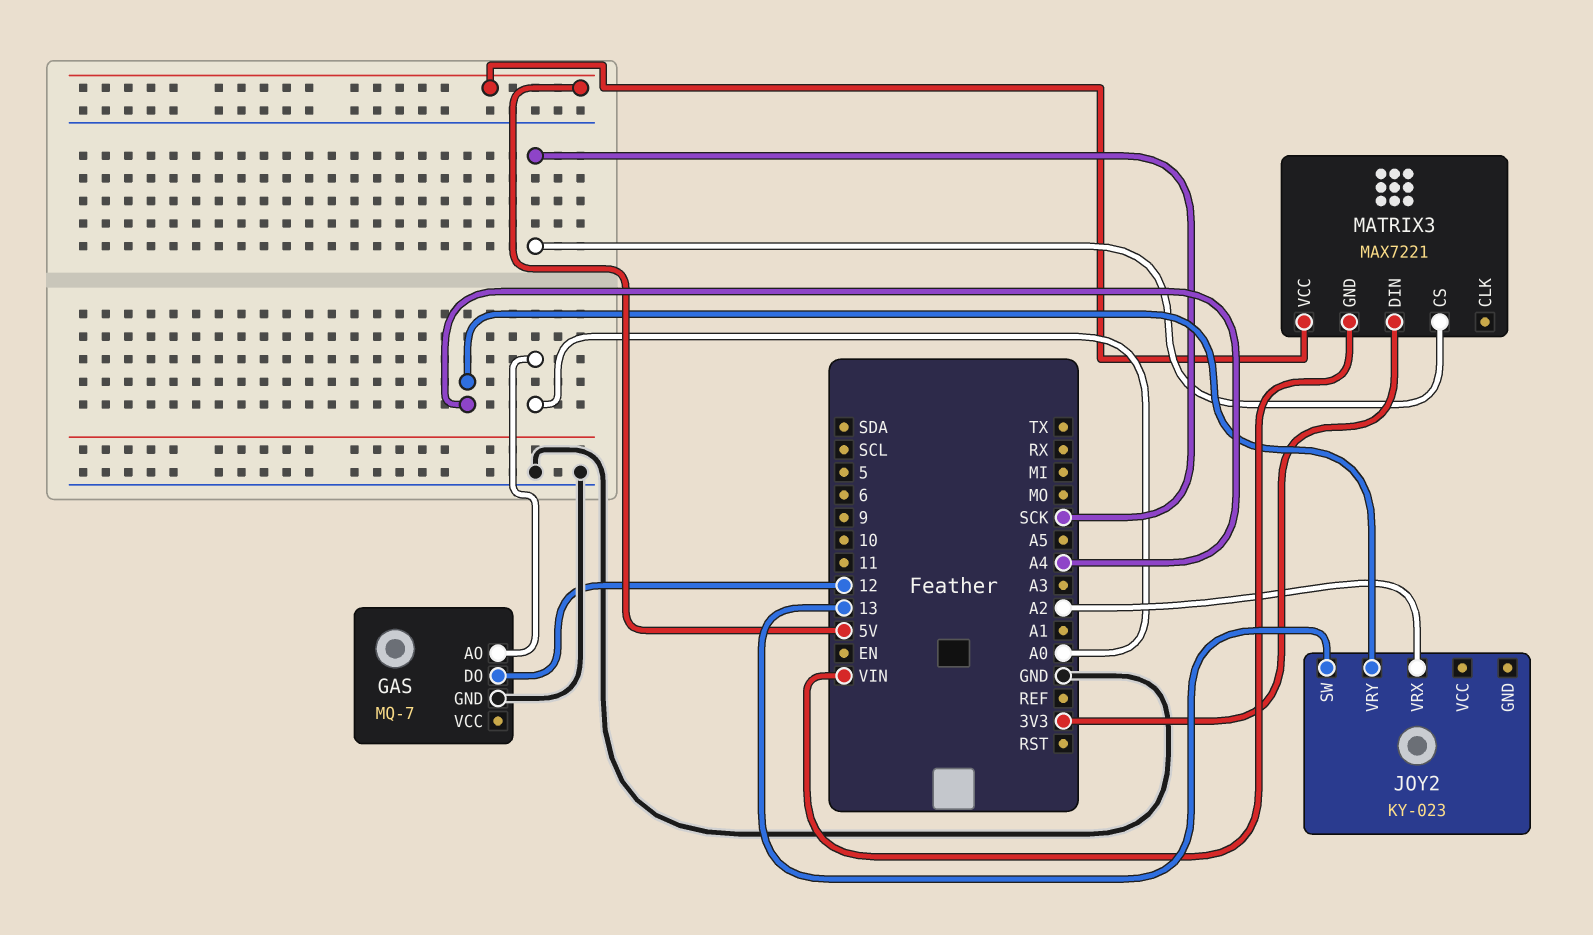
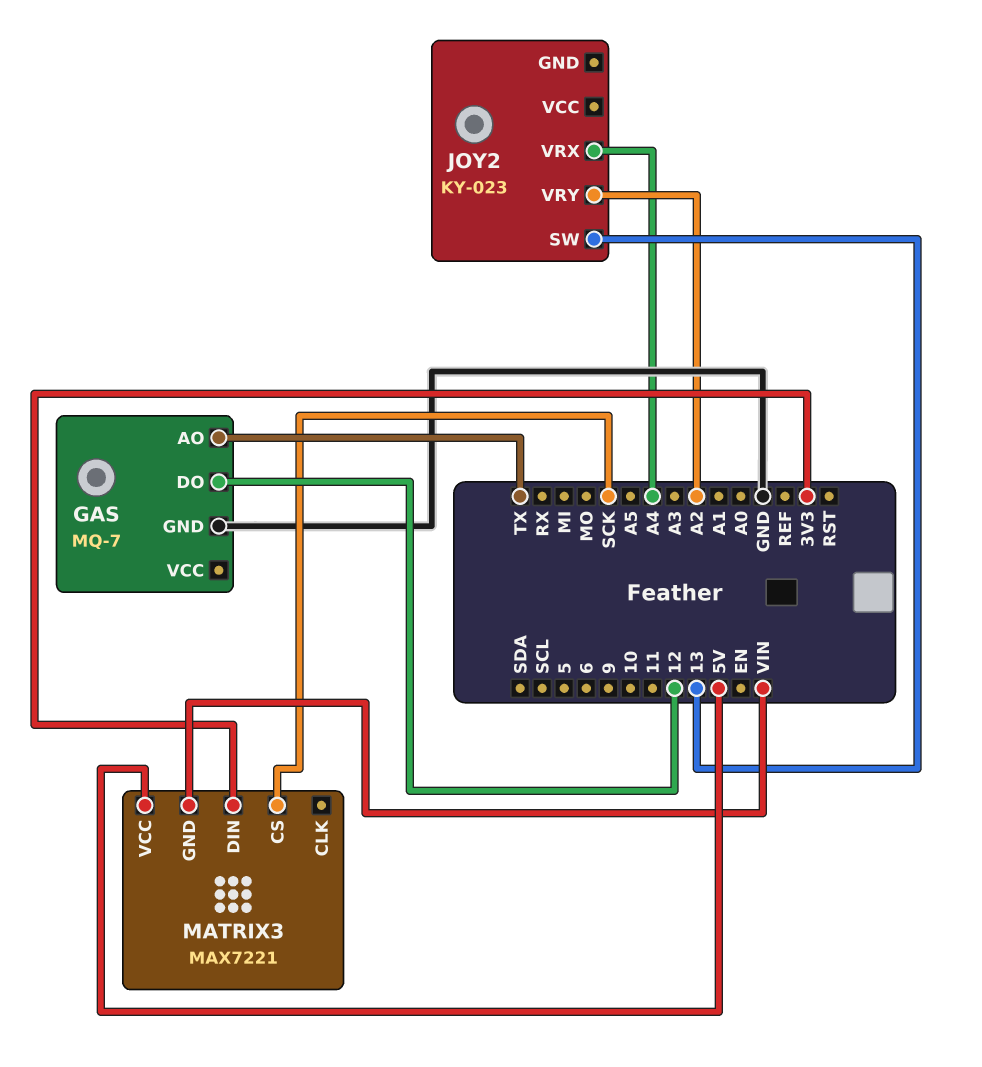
GAS pin AO: A0 -> TX
JOY2 pin VRX: A2 -> A4
JOY2 pin VRY: A4 -> A2

